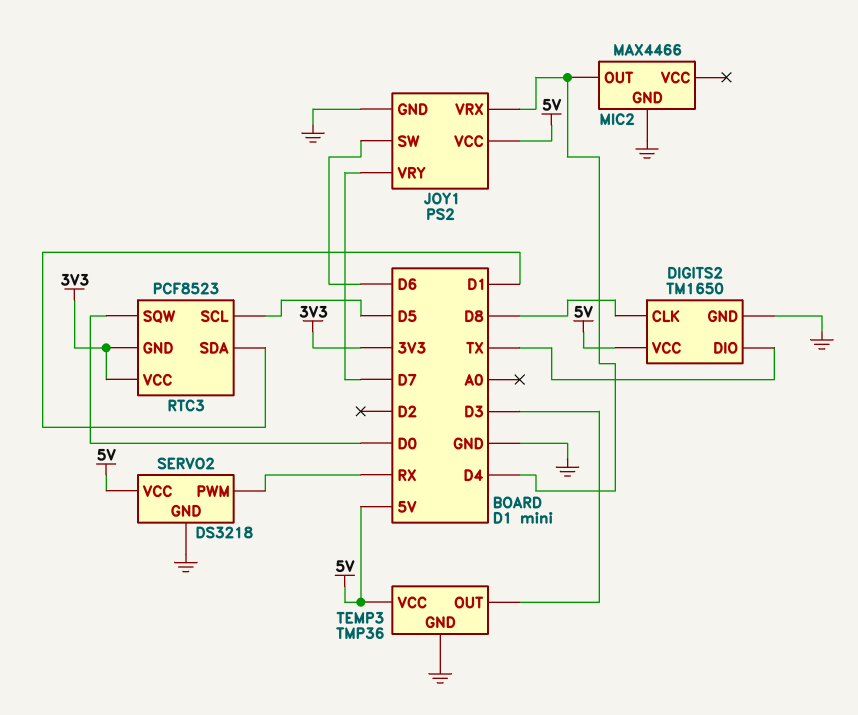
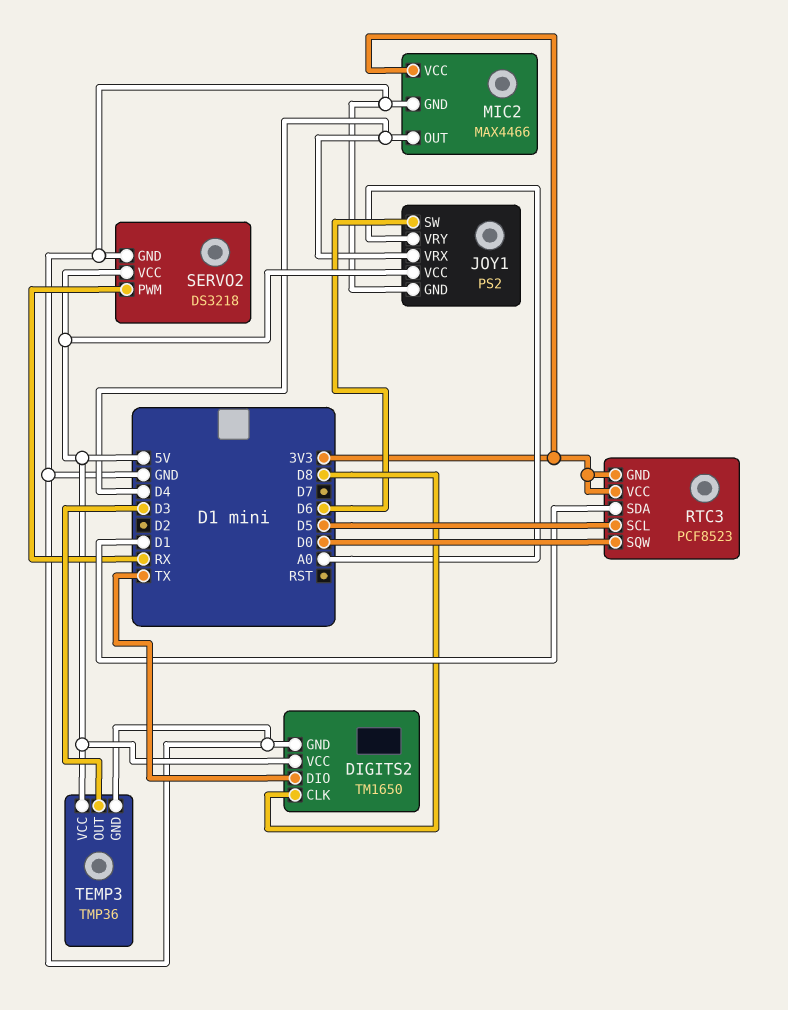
JOY1 pin VRY: D7 -> A0
MIC2 pin VCC: none -> 3V3

